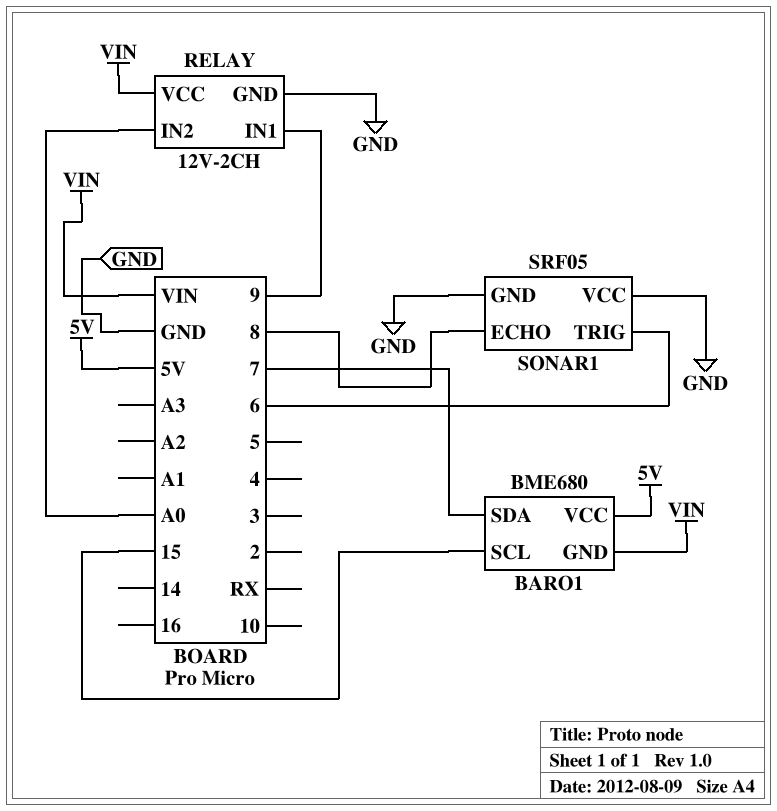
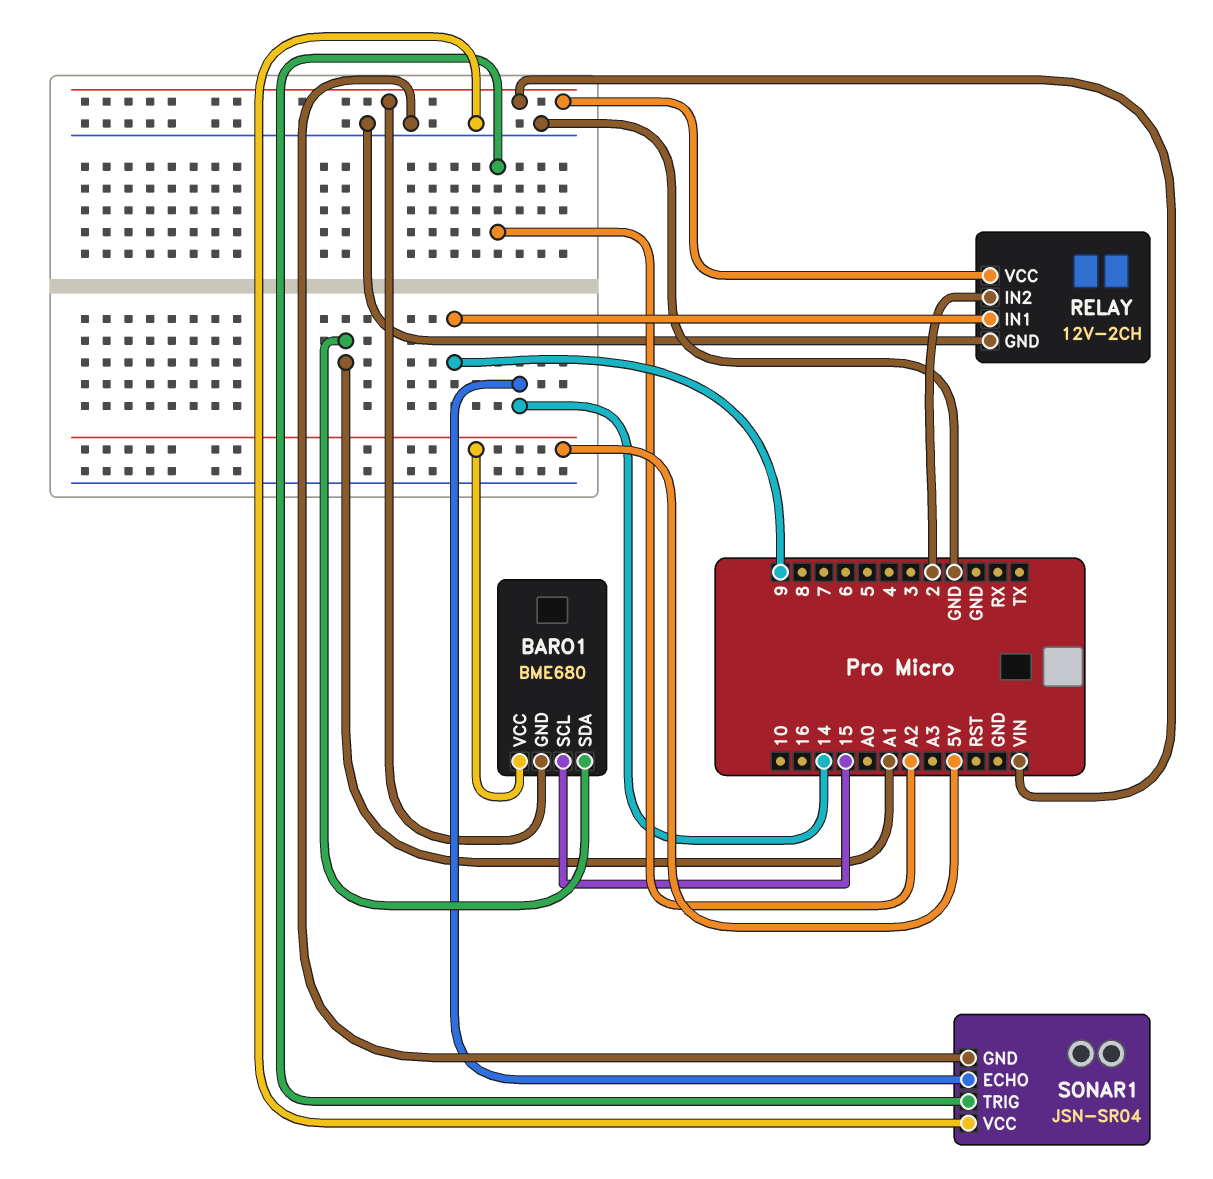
BARO1 pin SDA: 7 -> A1
RELAY pin IN2: A0 -> 2
SONAR1: SRF05 -> JSN-SR04
SONAR1 pin ECHO: 8 -> 14
SONAR1 pin TRIG: 6 -> A2

